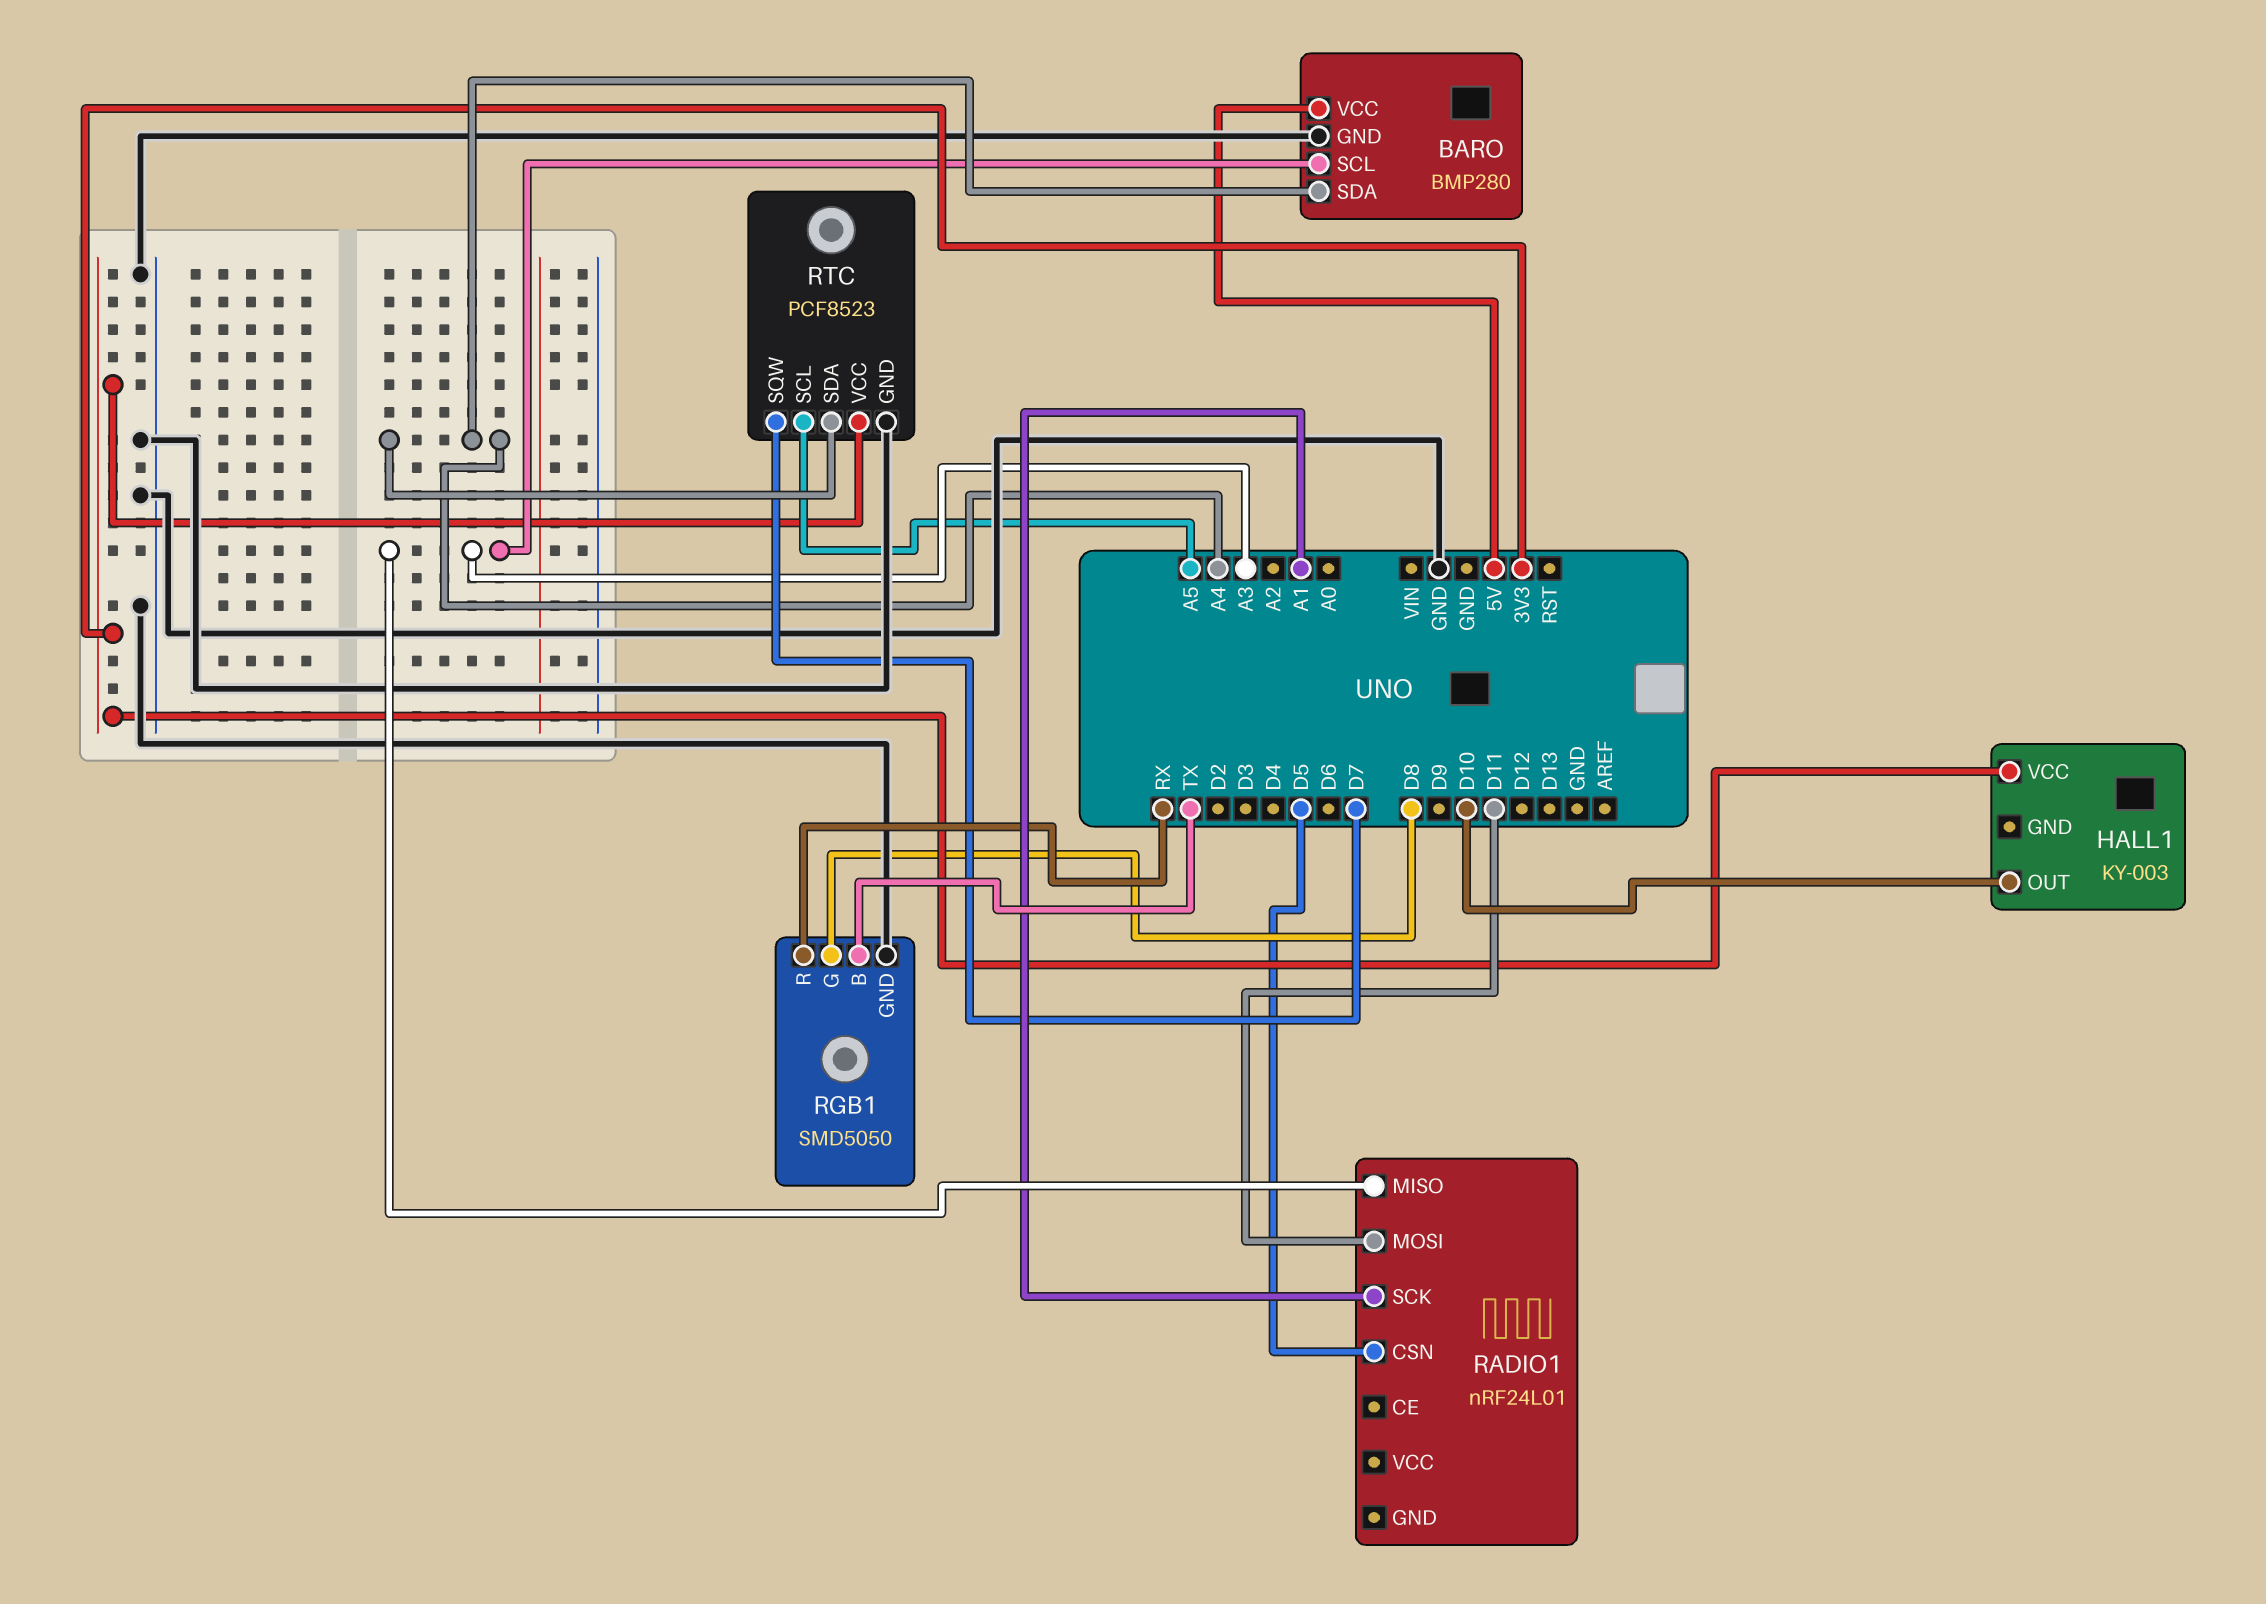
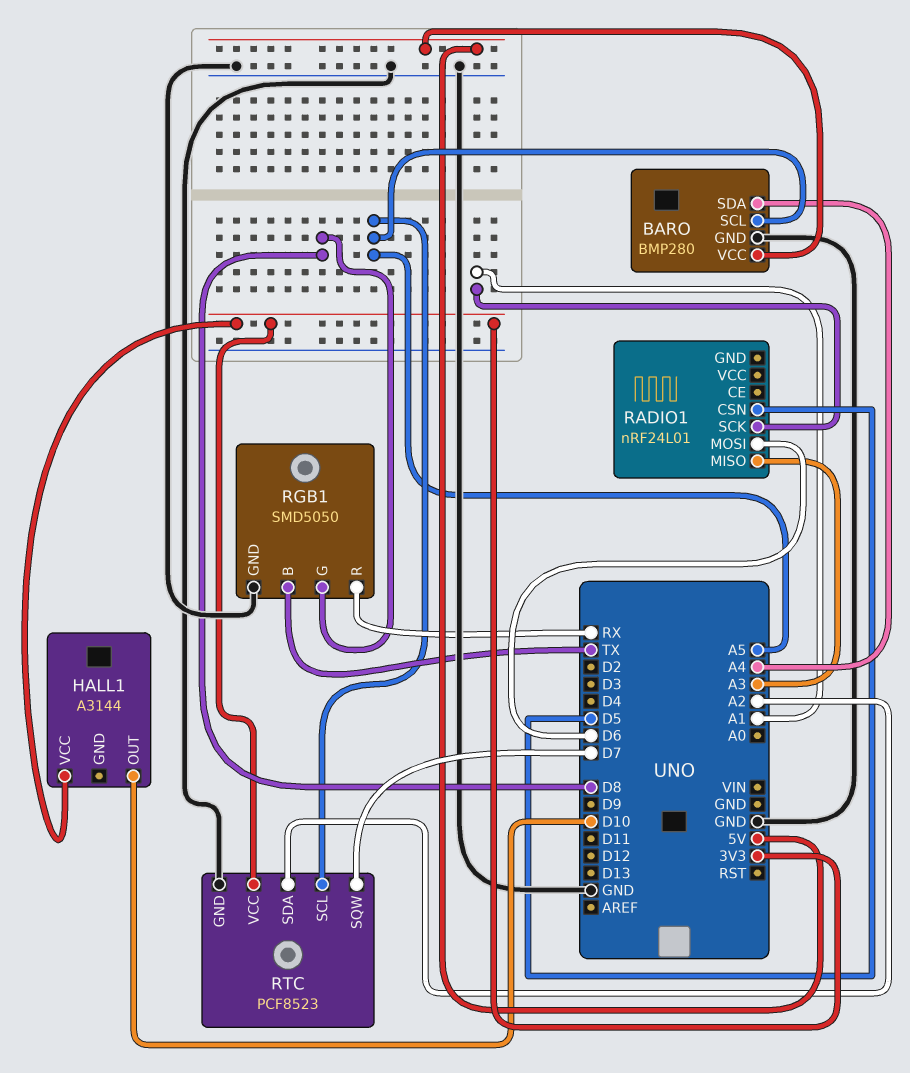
BARO pin SCL: A3 -> A5
HALL1: KY-003 -> A3144
RADIO1 pin MOSI: D11 -> D6
RTC pin SDA: A4 -> A2

